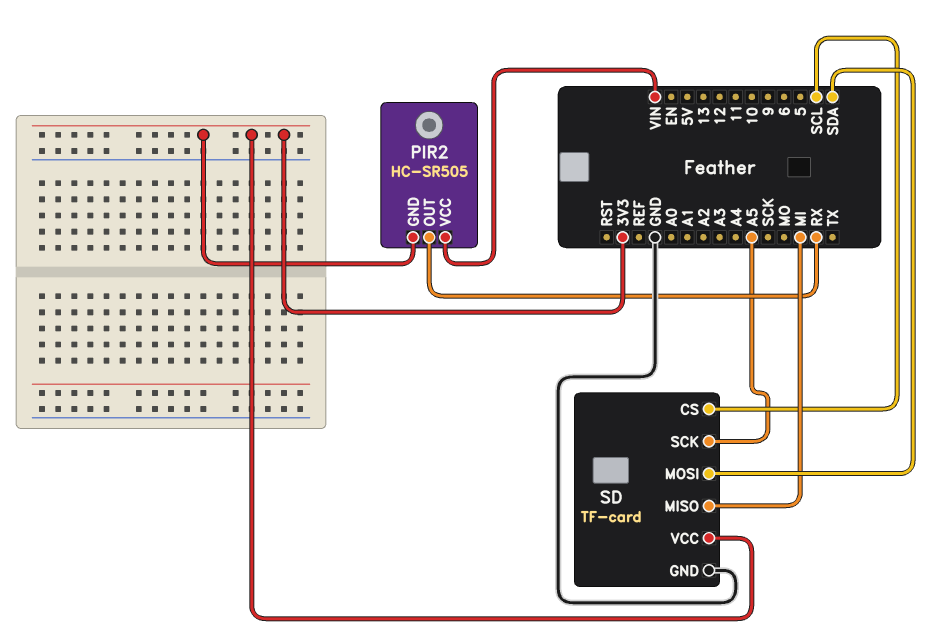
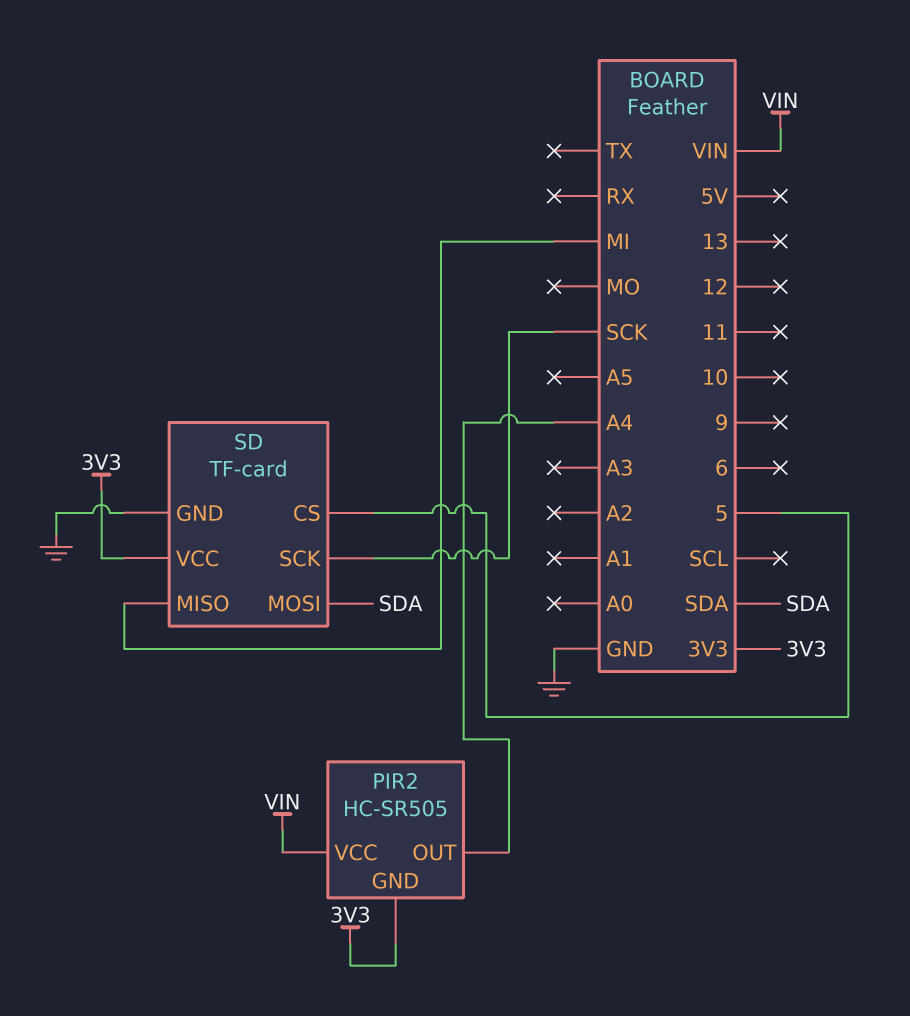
PIR2 pin OUT: RX -> A4
SD pin CS: SCL -> 5
SD pin SCK: A5 -> SCK

